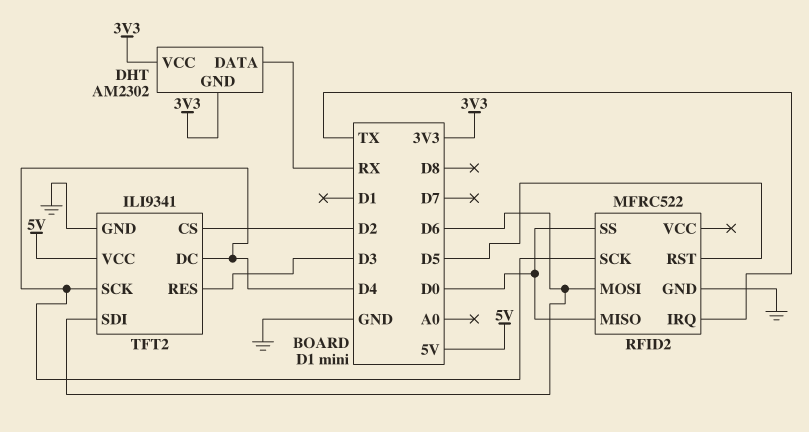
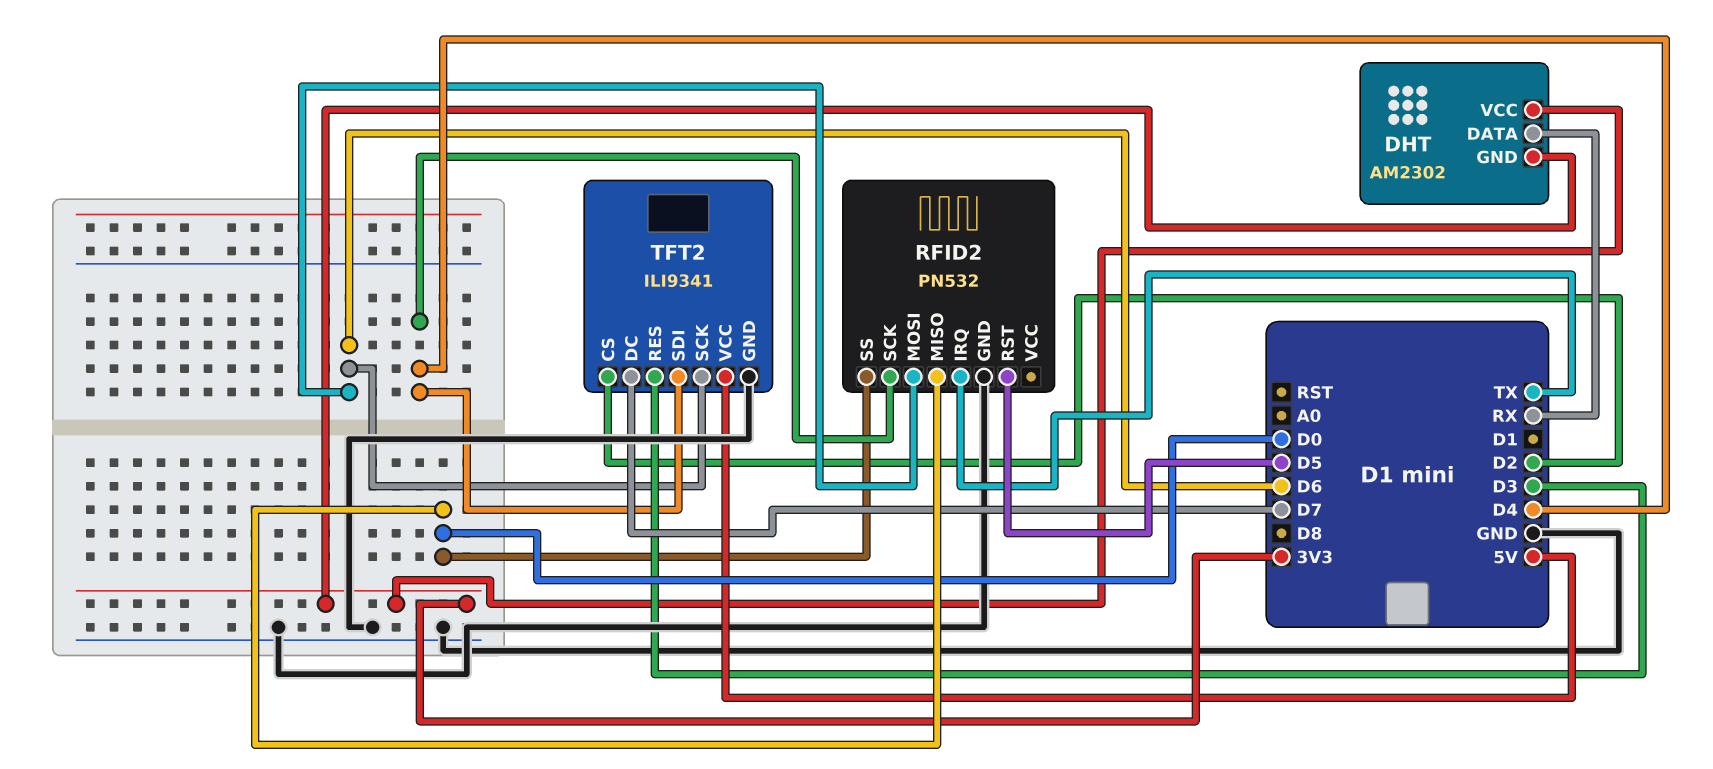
RFID2: MFRC522 -> PN532
TFT2 pin DC: D4 -> D7
TFT2 pin SCK: D4 -> D6
TFT2 pin SDI: D6 -> D4

